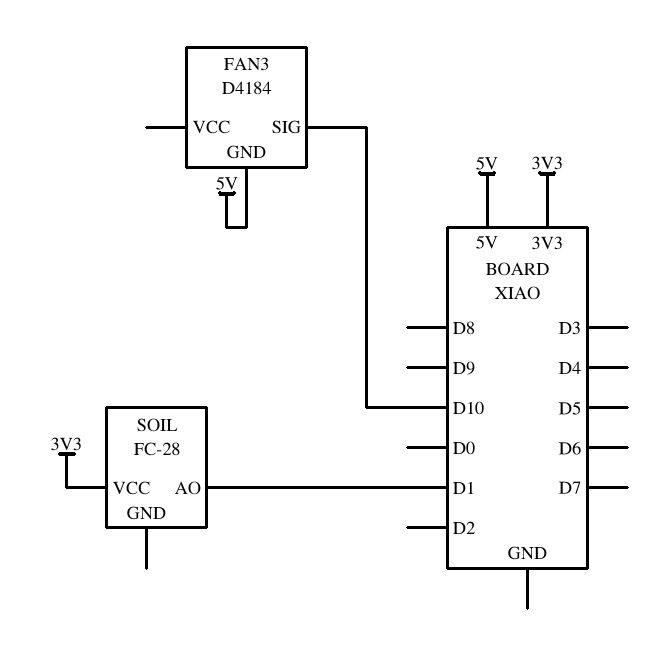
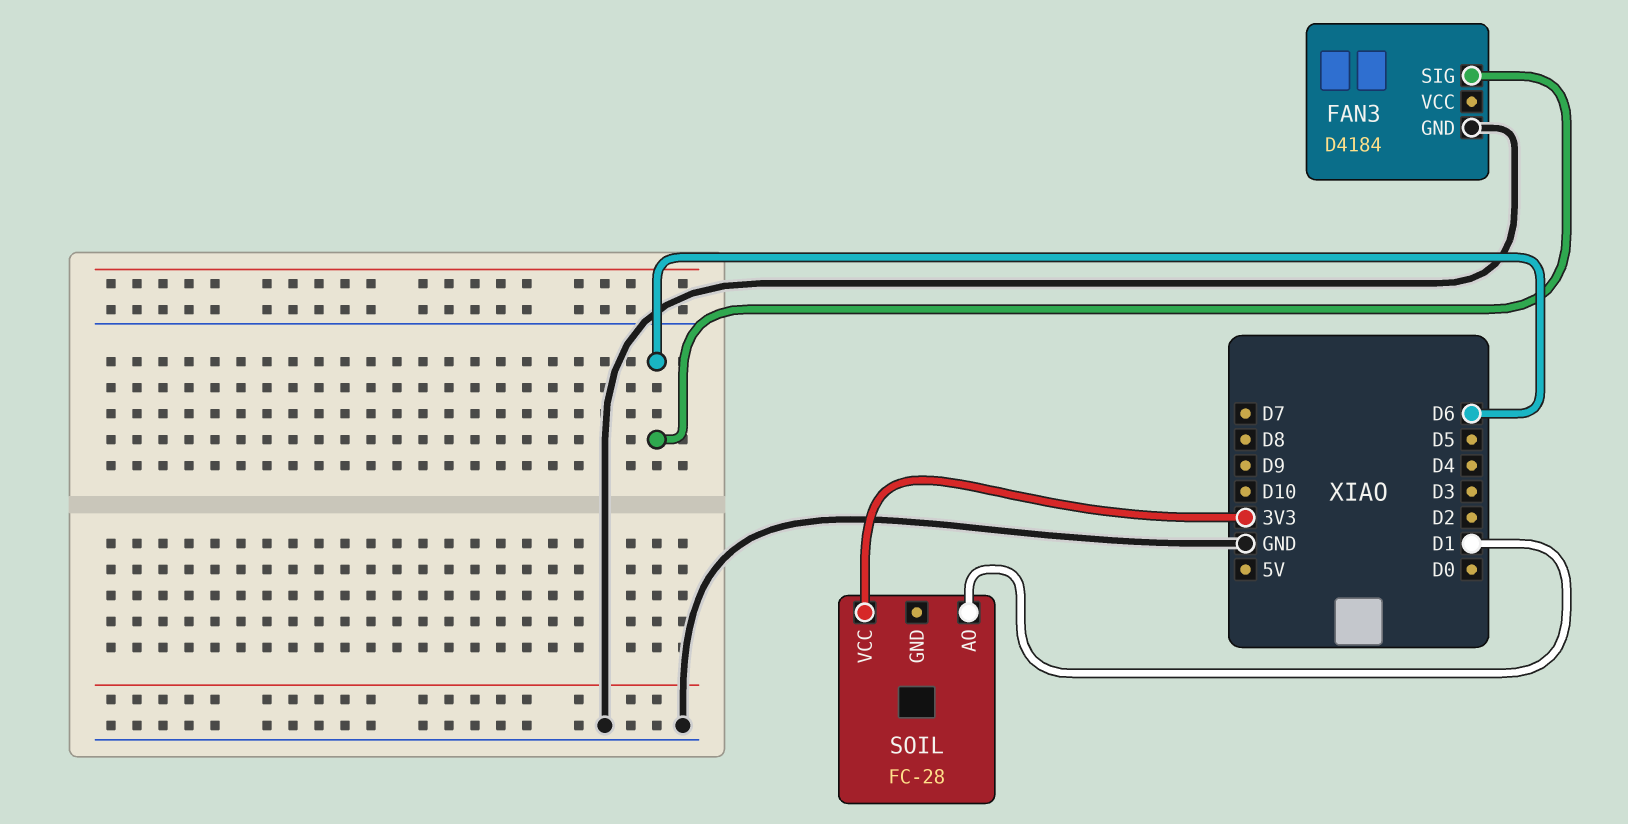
FAN3 pin GND: 5V -> GND
FAN3 pin SIG: D10 -> D6

